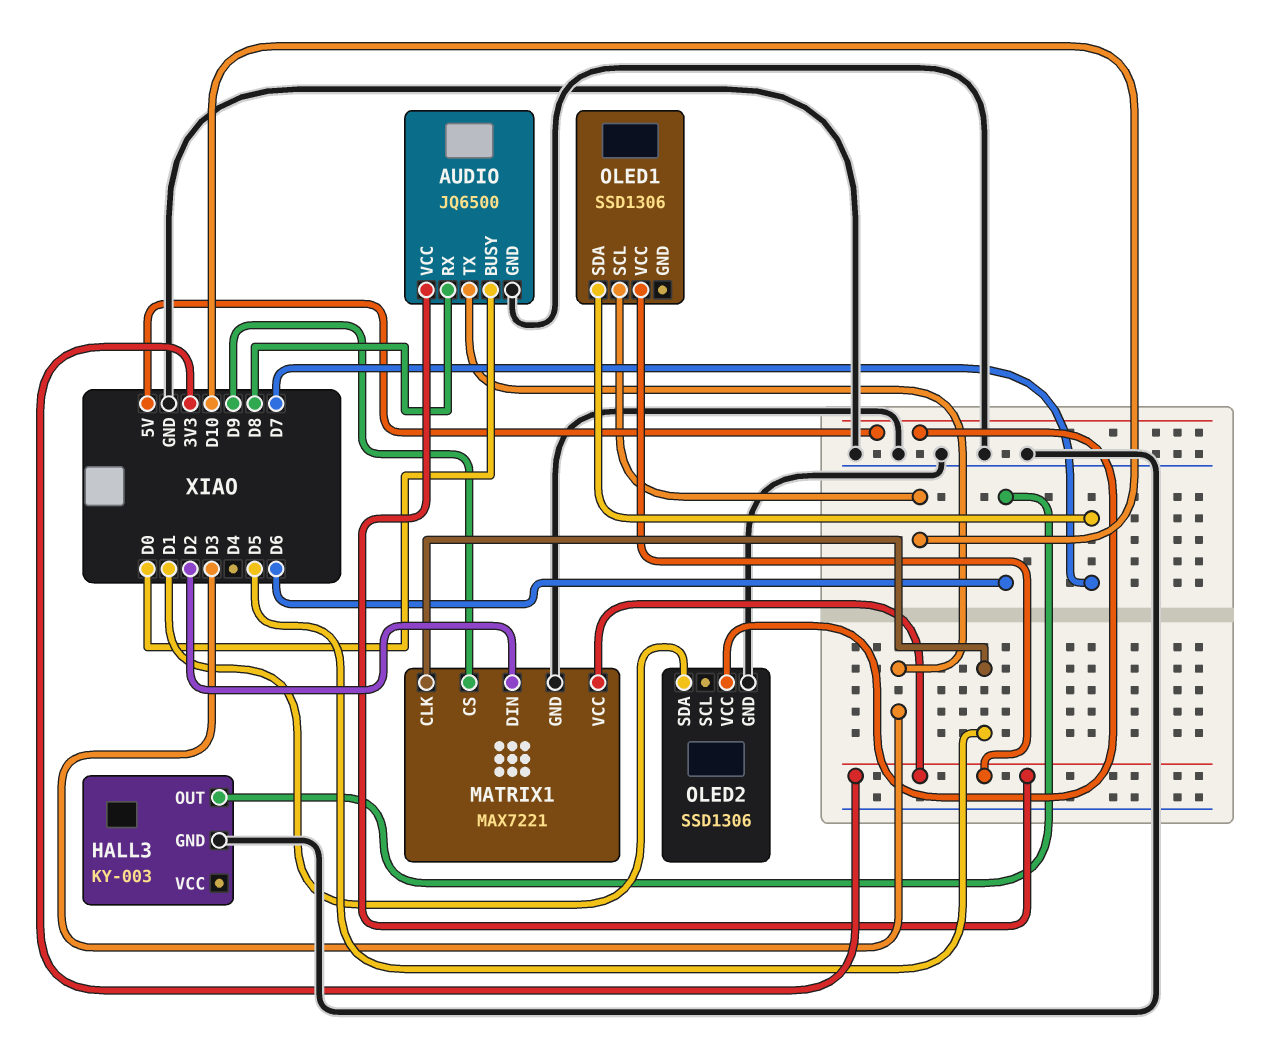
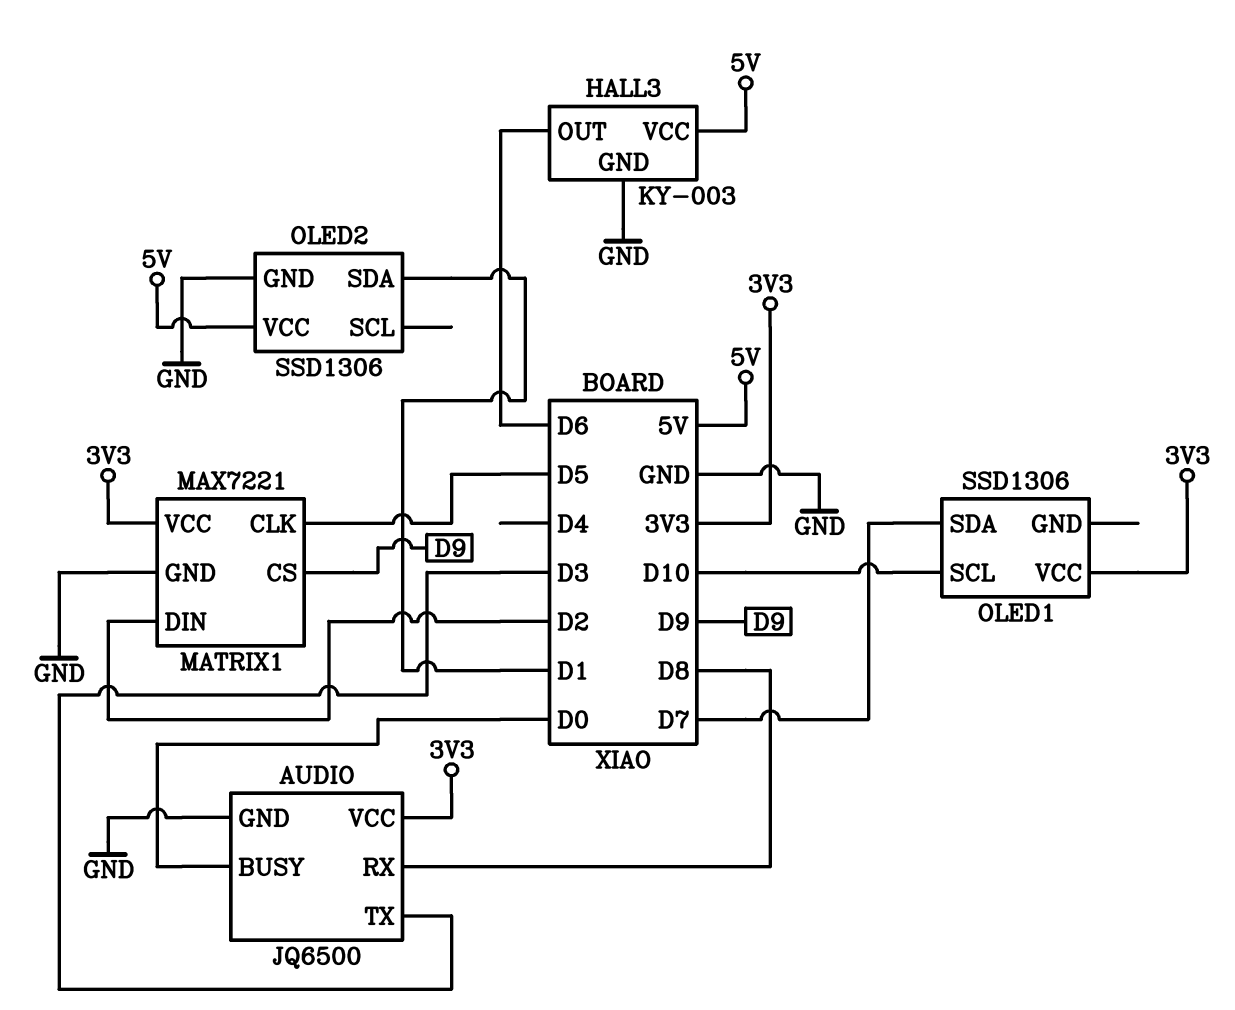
HALL3 pin VCC: none -> 5V

